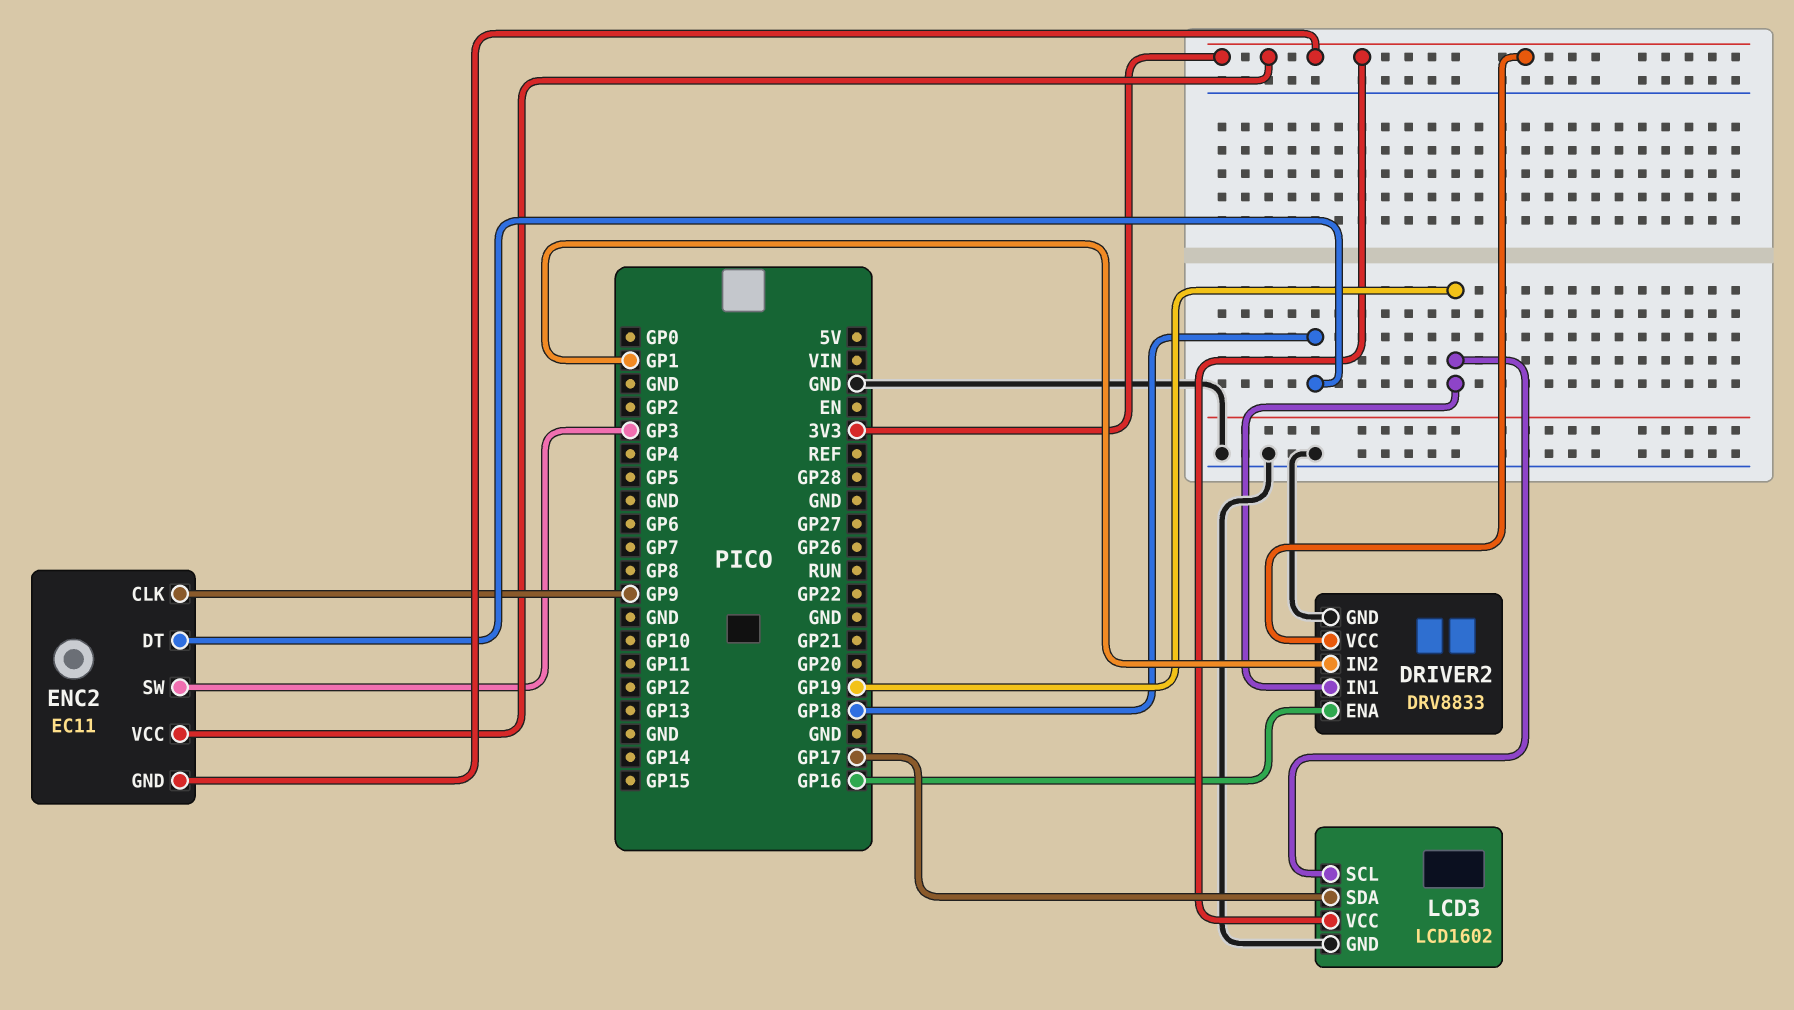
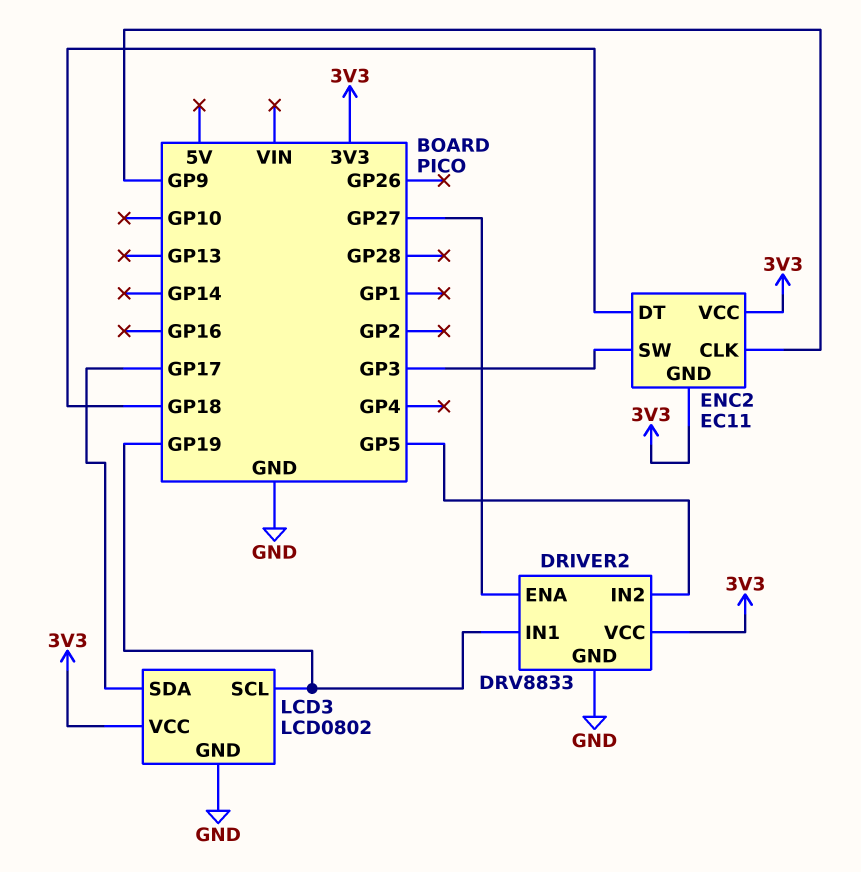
DRIVER2 pin ENA: GP16 -> GP27
DRIVER2 pin IN2: GP1 -> GP5
LCD3: LCD1602 -> LCD0802

